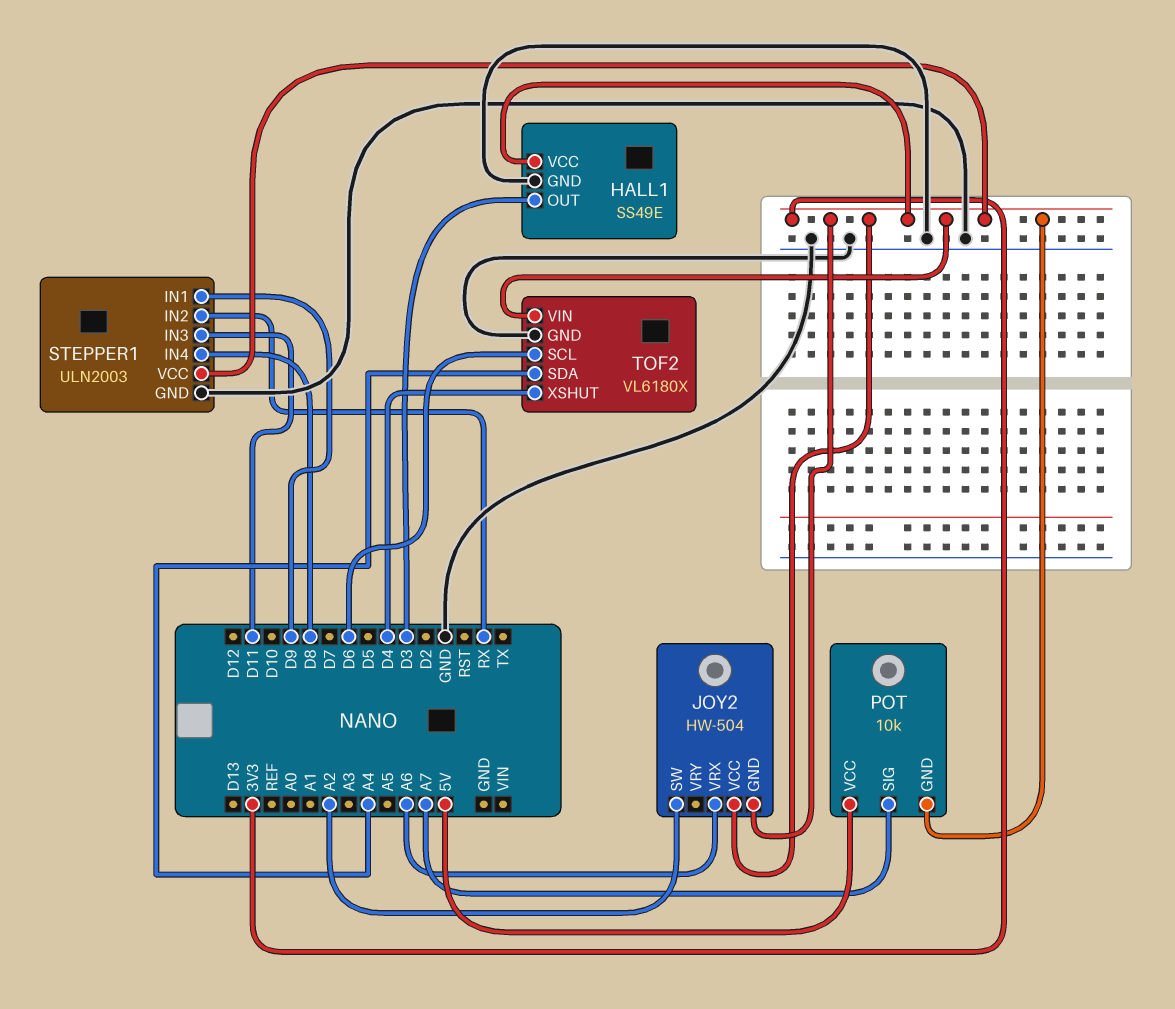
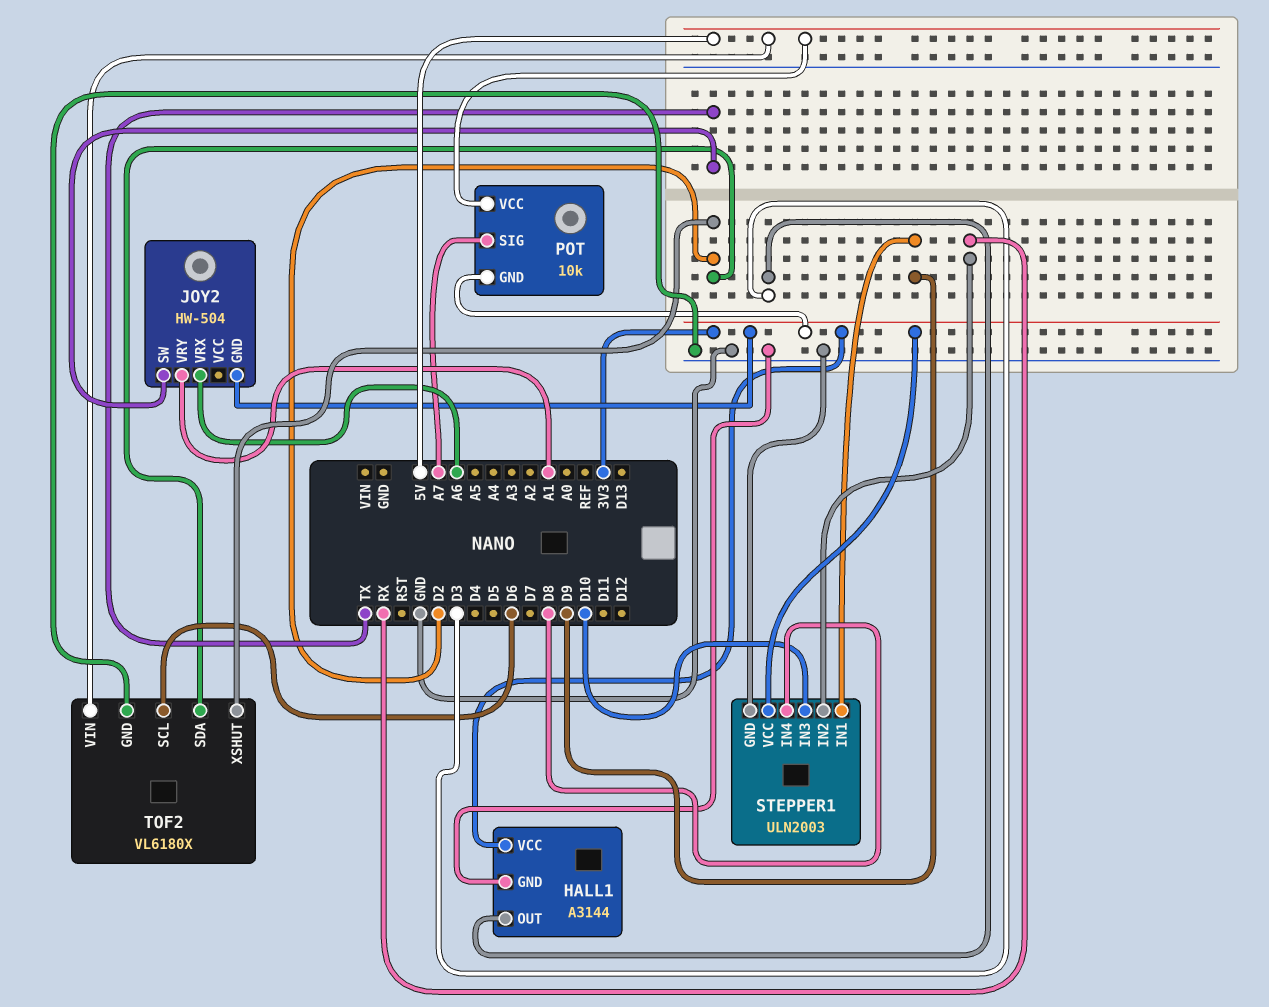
HALL1: SS49E -> A3144
JOY2 pin SW: A2 -> TX
JOY2 pin VCC: 3V3 -> none
JOY2 pin VRY: none -> A1
STEPPER1 pin IN3: D11 -> D10
TOF2 pin SDA: A4 -> D2
TOF2 pin VIN: 3V3 -> 5V
TOF2 pin XSHUT: D4 -> D2

